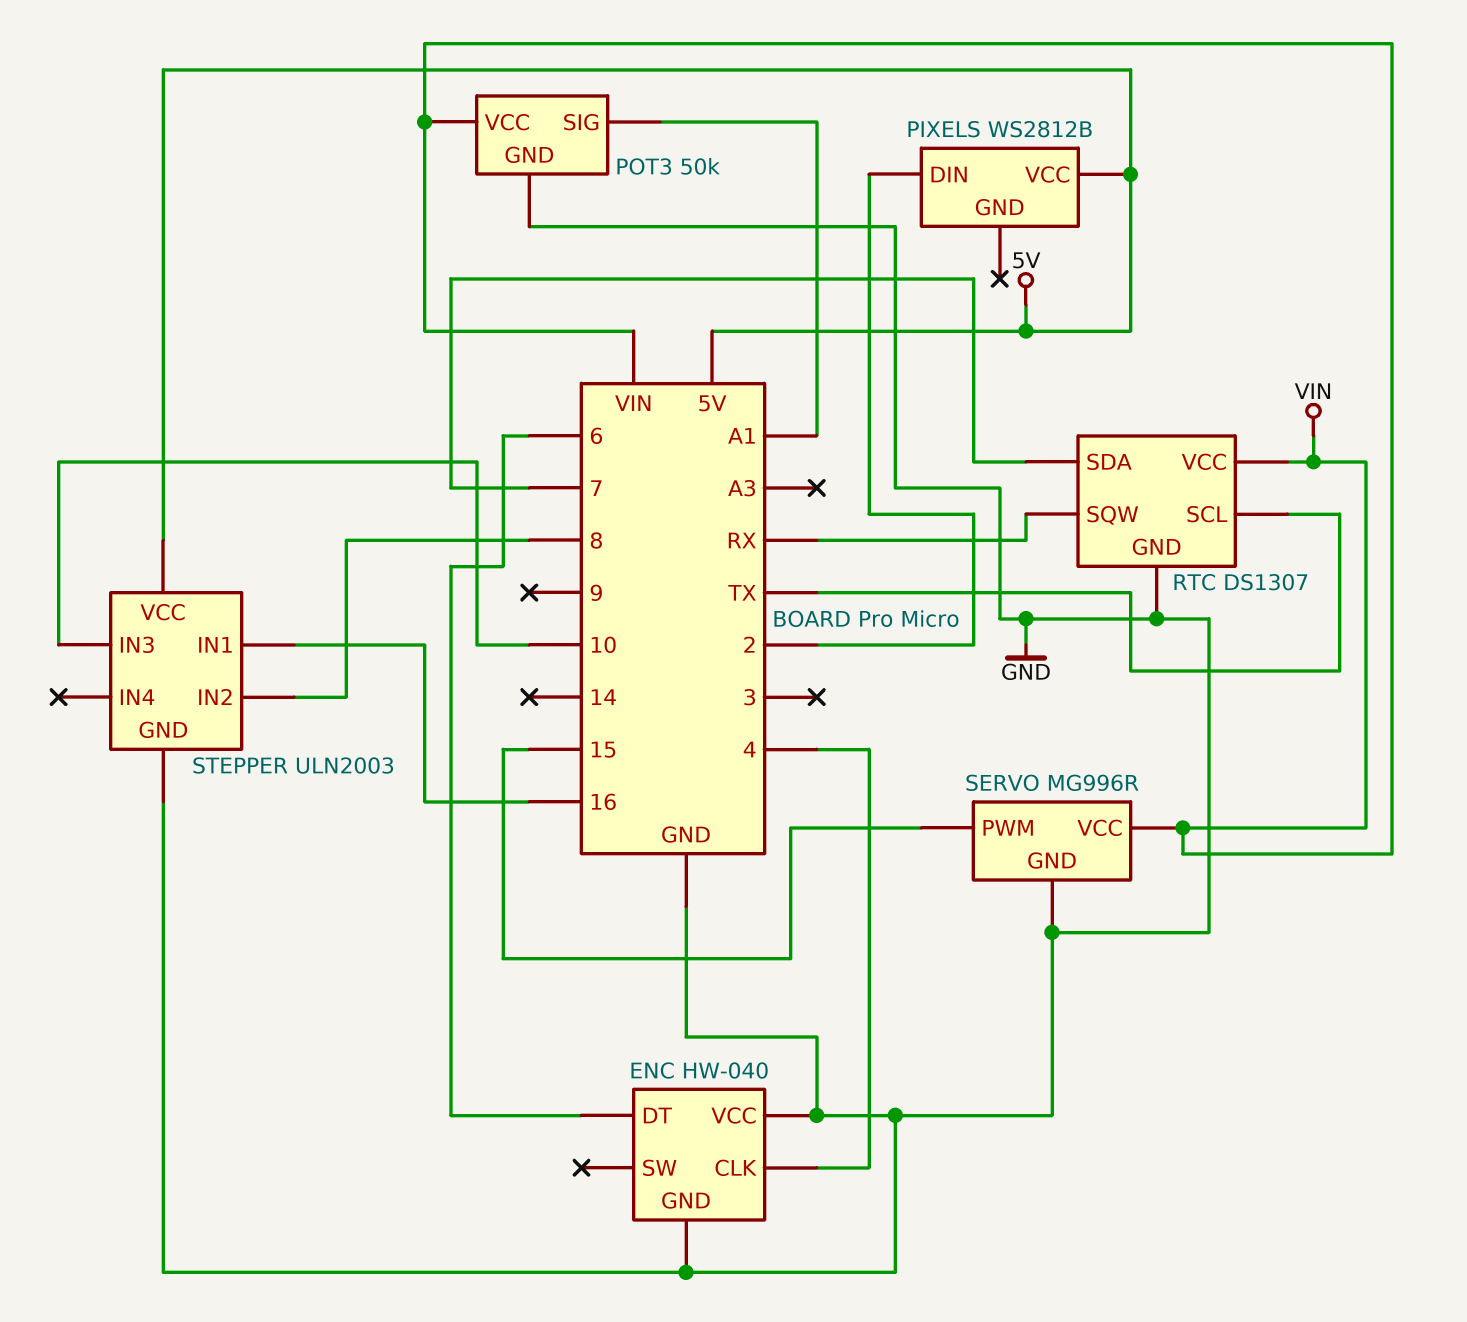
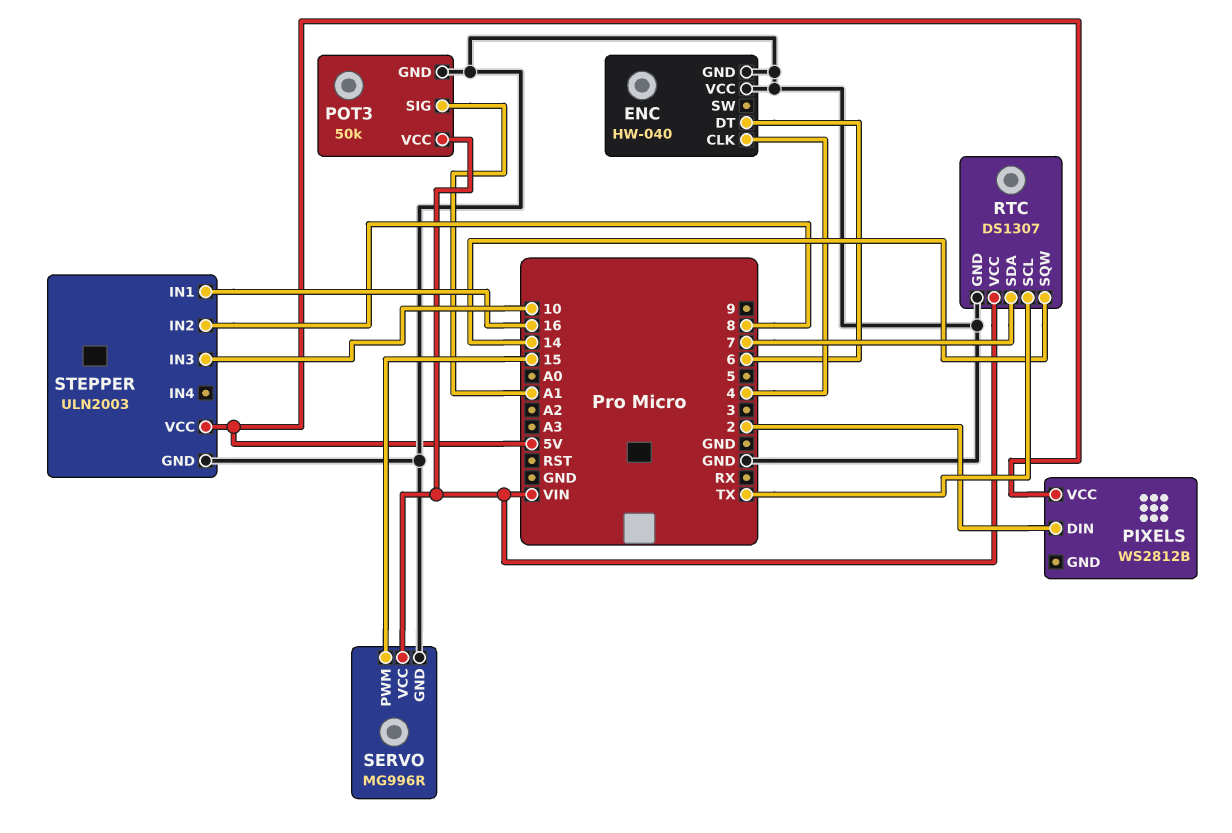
RTC pin SQW: RX -> 14

